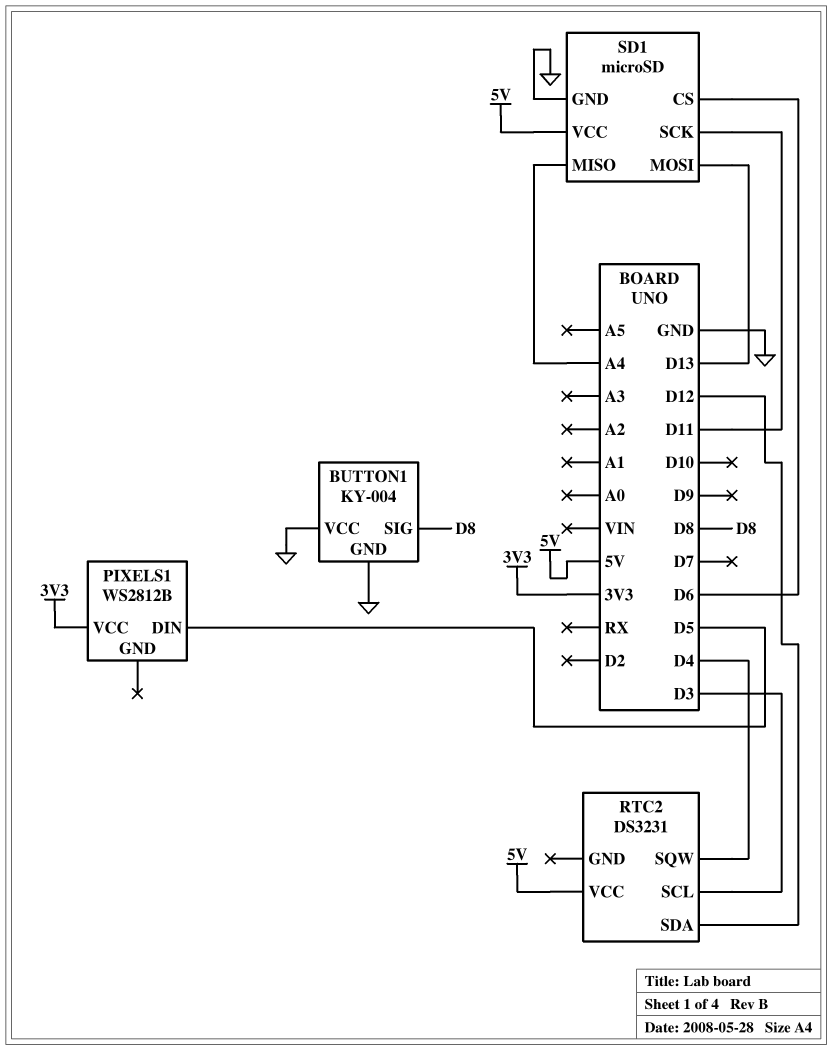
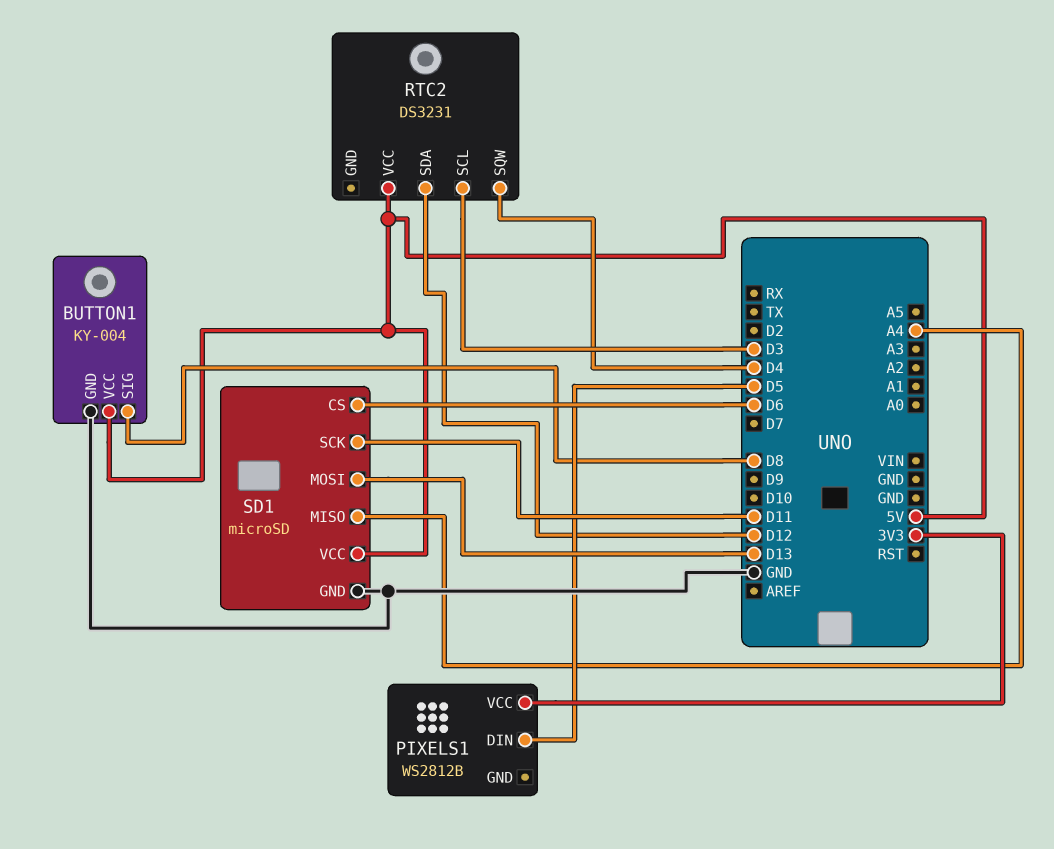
BUTTON1 pin VCC: GND -> 5V

